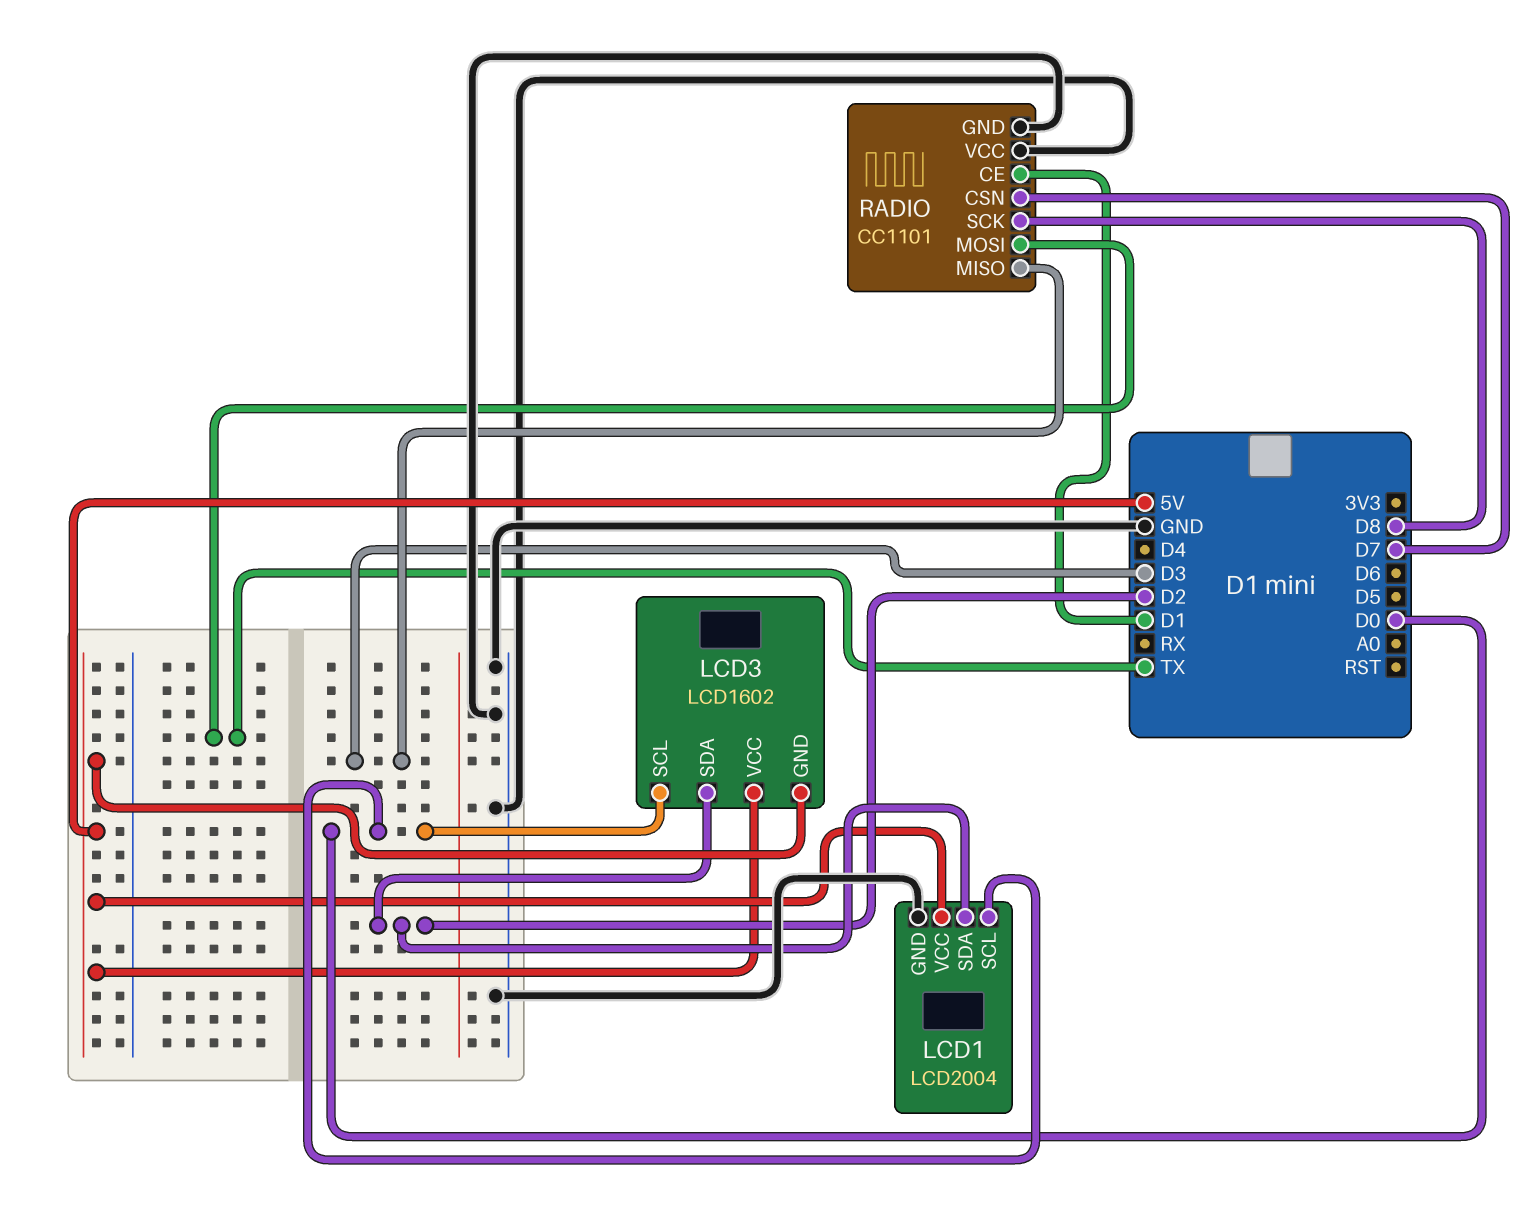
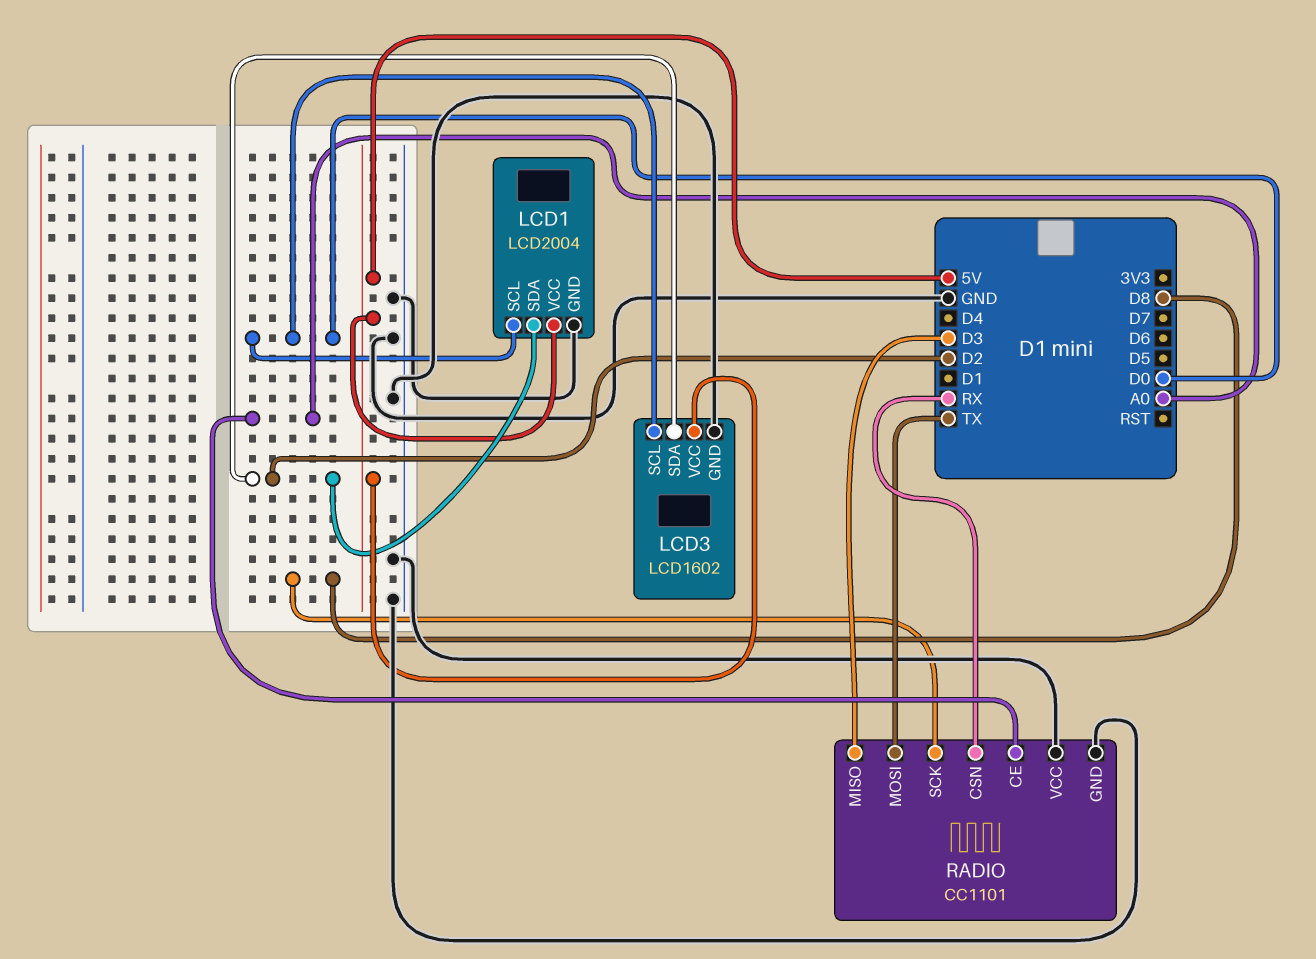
LCD3 pin GND: 5V -> GND
RADIO pin CE: D1 -> A0
RADIO pin CSN: D7 -> RX

